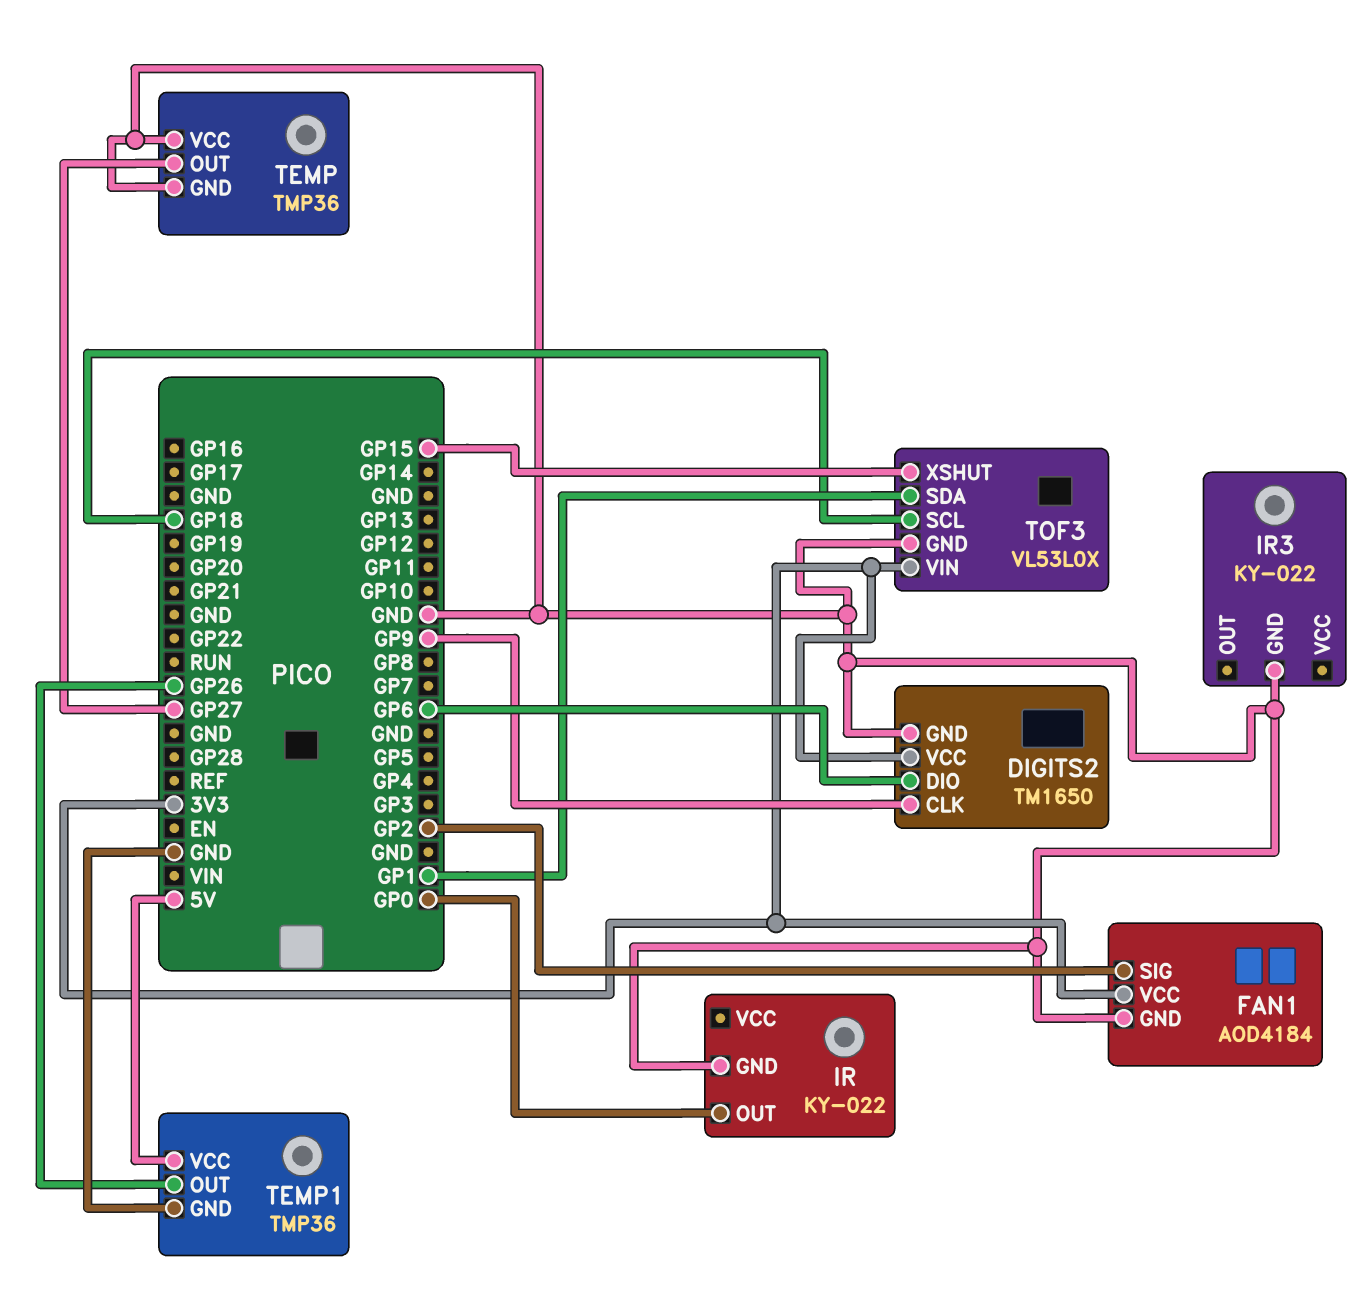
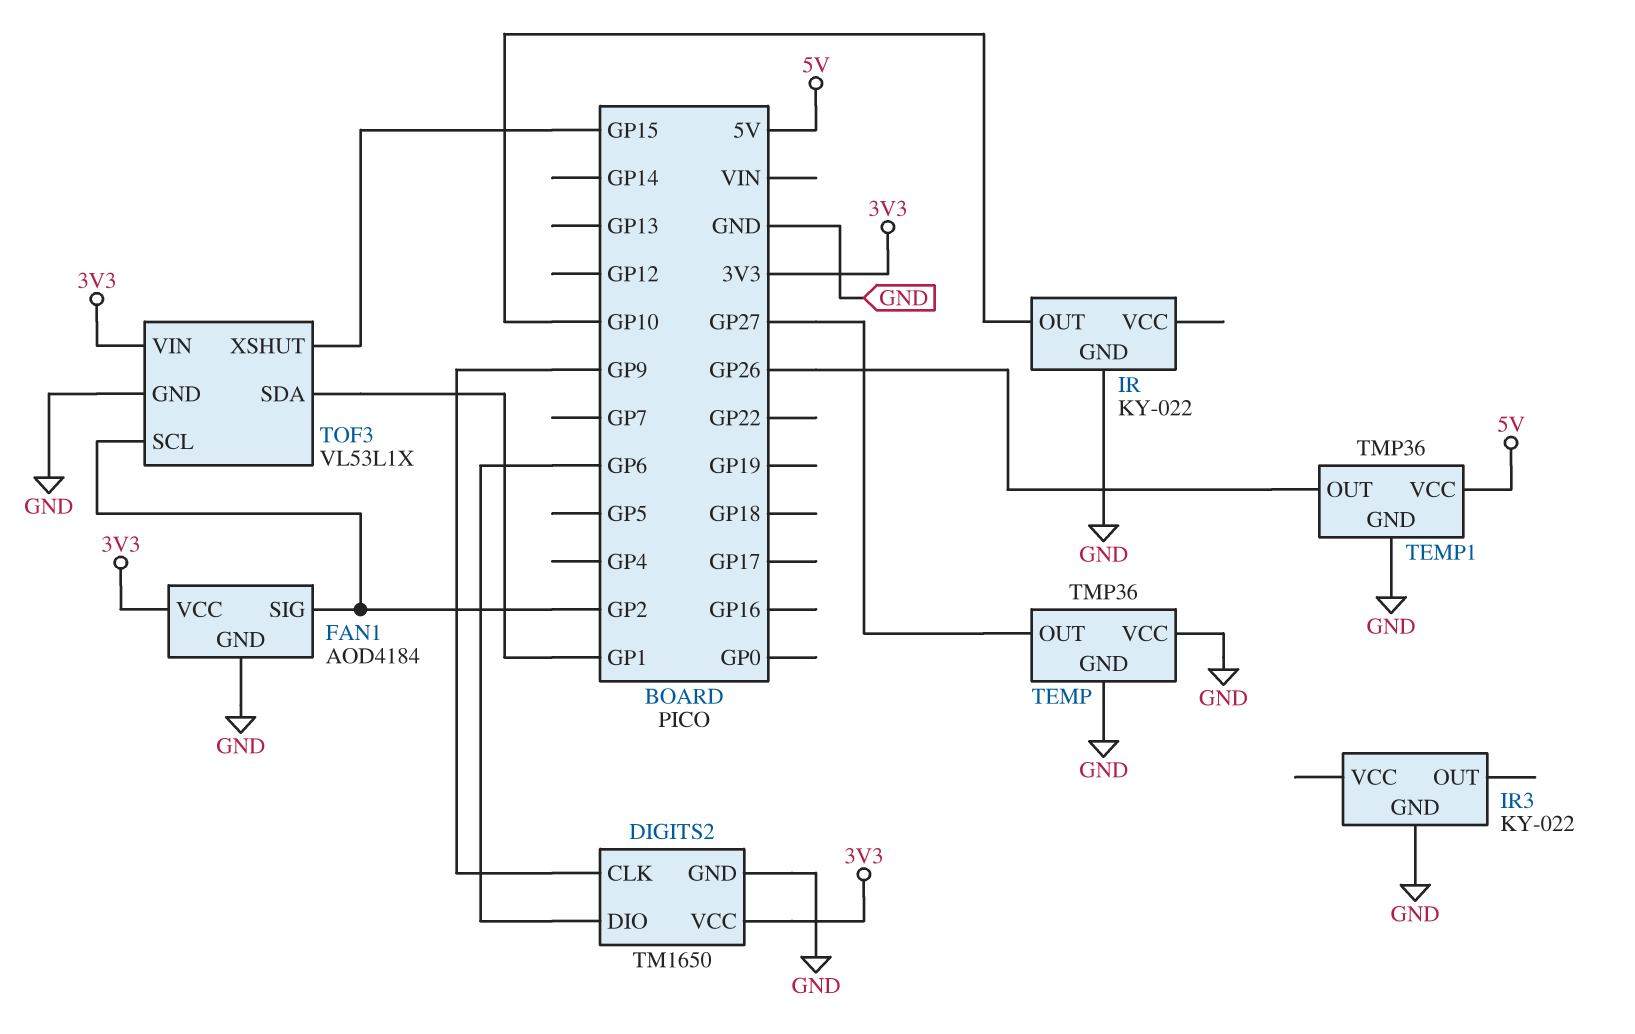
IR pin OUT: GP0 -> GP10
TOF3: VL53L0X -> VL53L1X
TOF3 pin SCL: GP18 -> GP2

